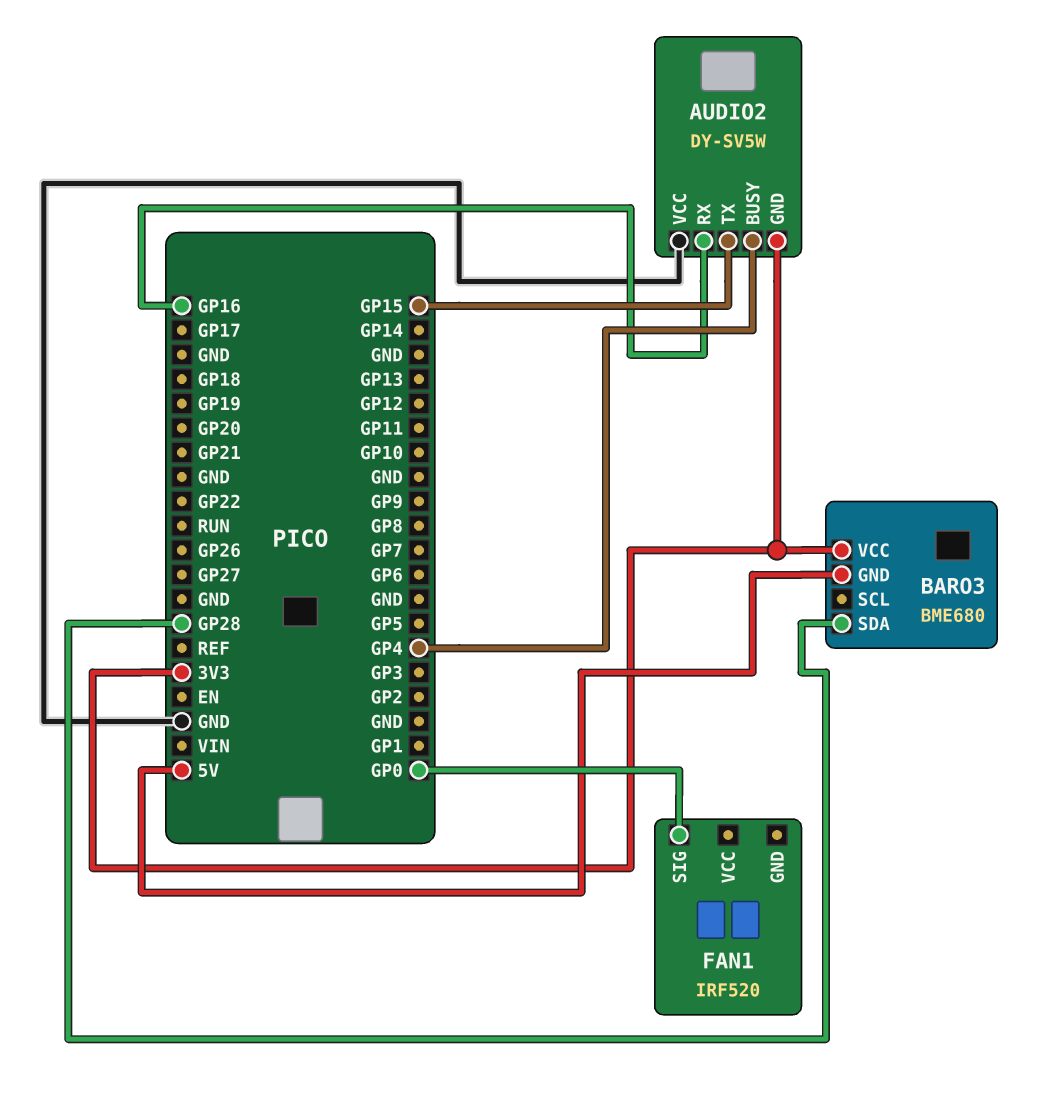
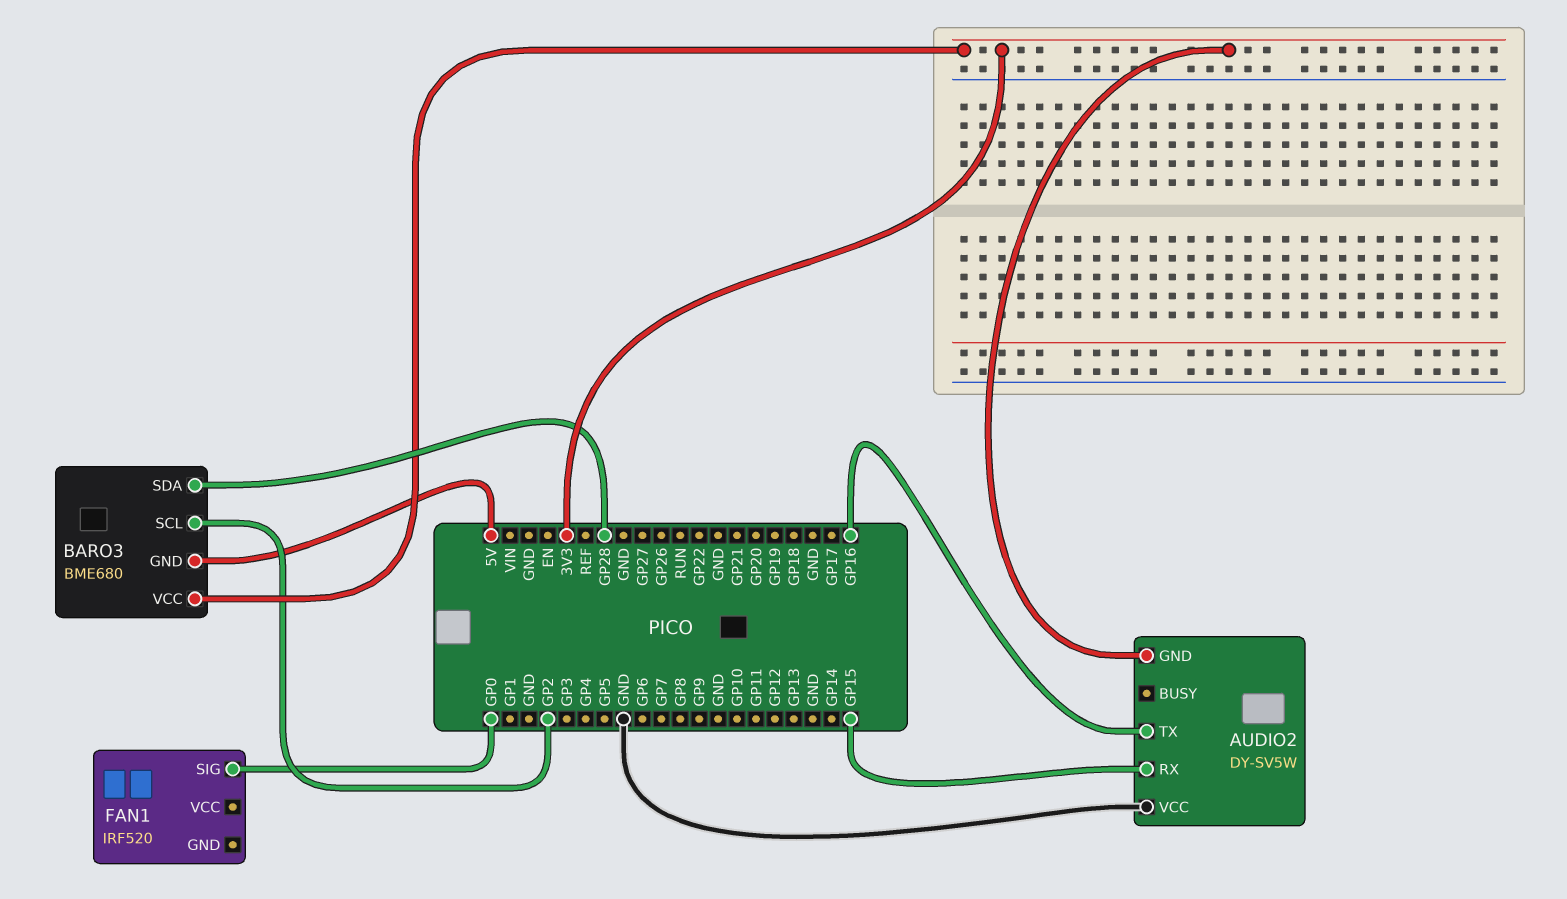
AUDIO2 pin BUSY: GP4 -> none
AUDIO2 pin RX: GP16 -> GP15
AUDIO2 pin TX: GP15 -> GP16
BARO3 pin SCL: none -> GP2

